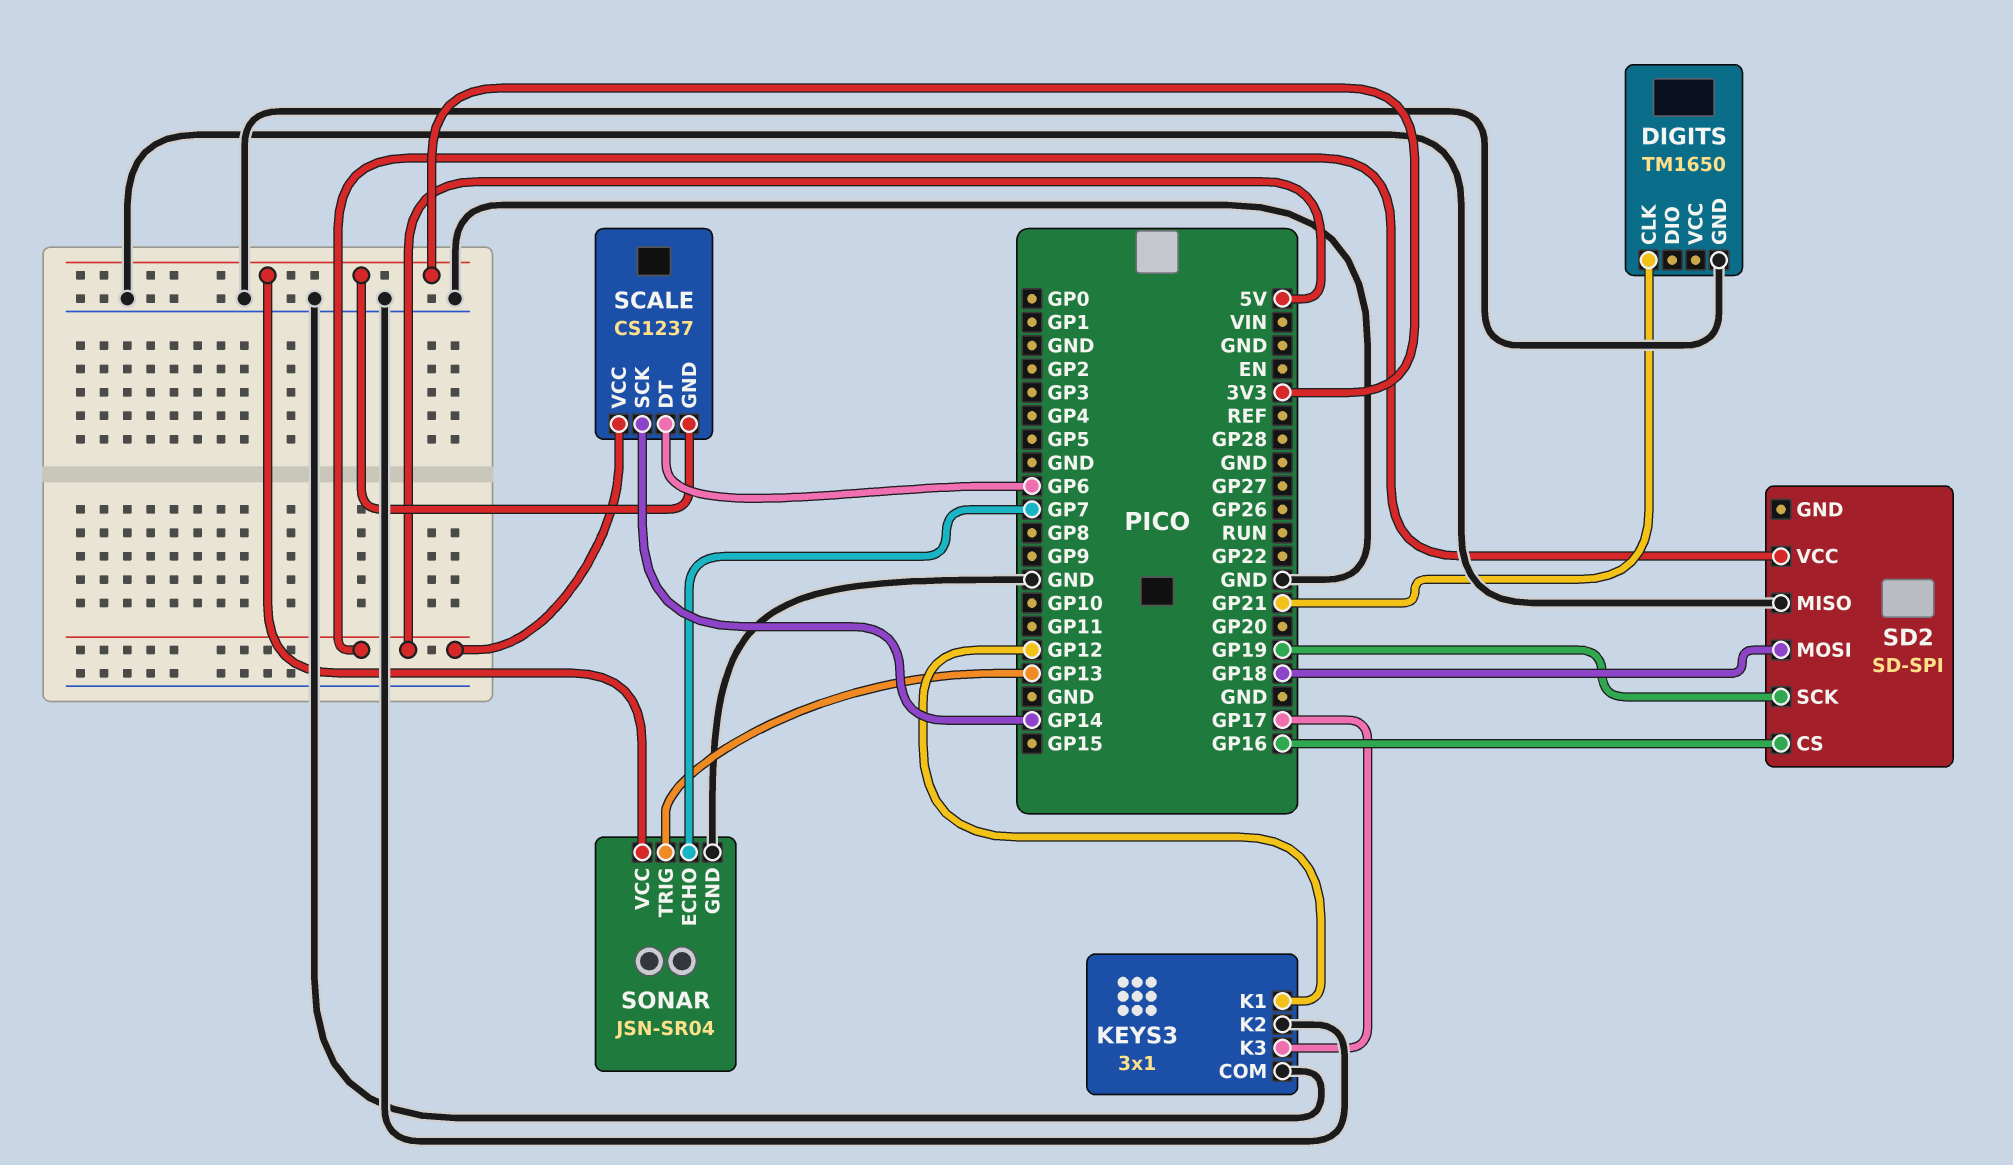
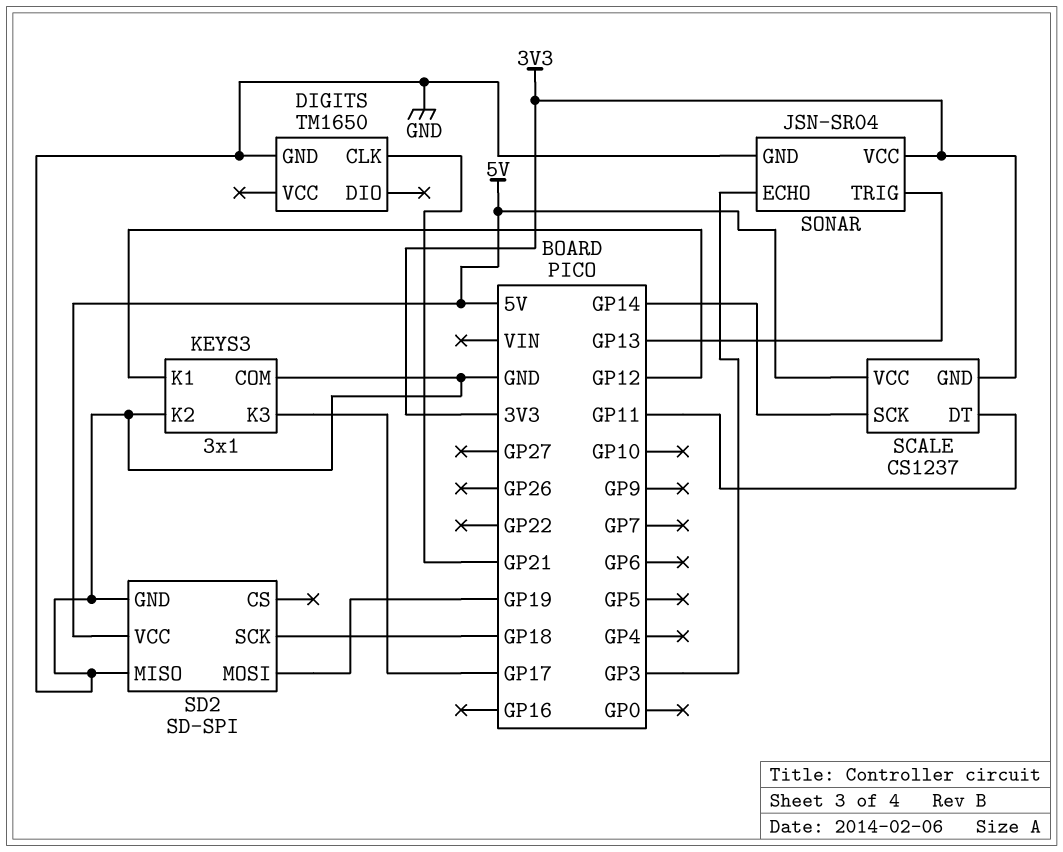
SCALE pin DT: GP6 -> GP11
SD2 pin CS: GP16 -> none
SD2 pin GND: none -> GND
SD2 pin MOSI: GP18 -> GP19
SD2 pin SCK: GP19 -> GP18
SONAR pin ECHO: GP7 -> GP3

